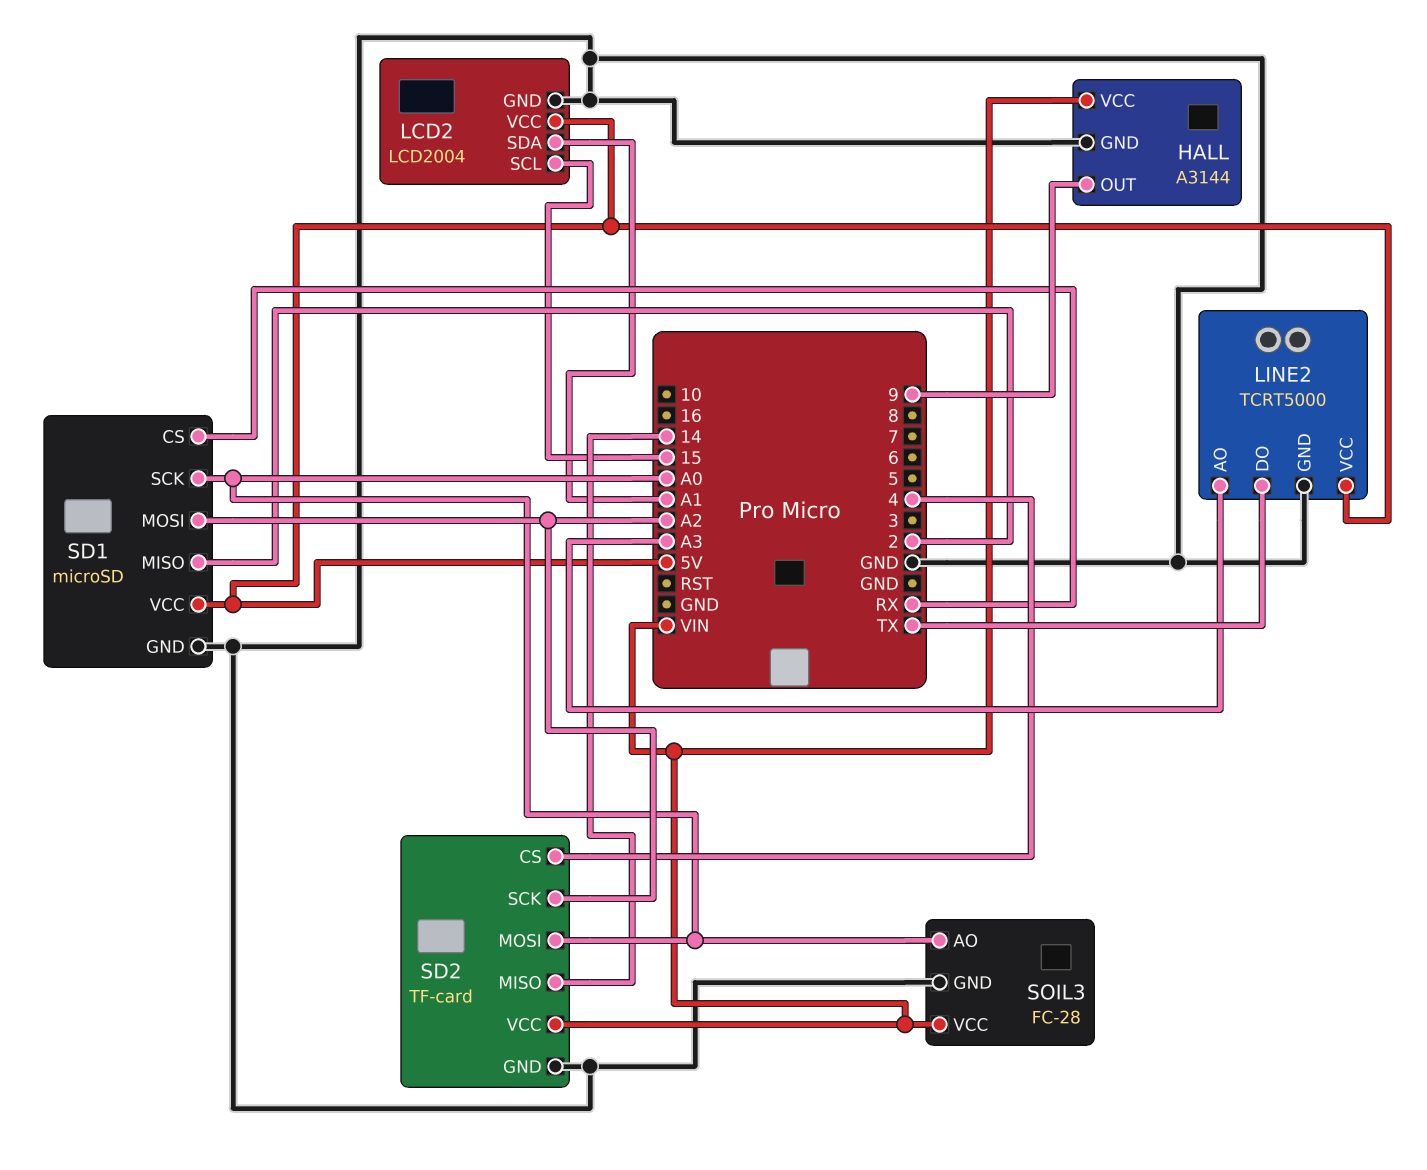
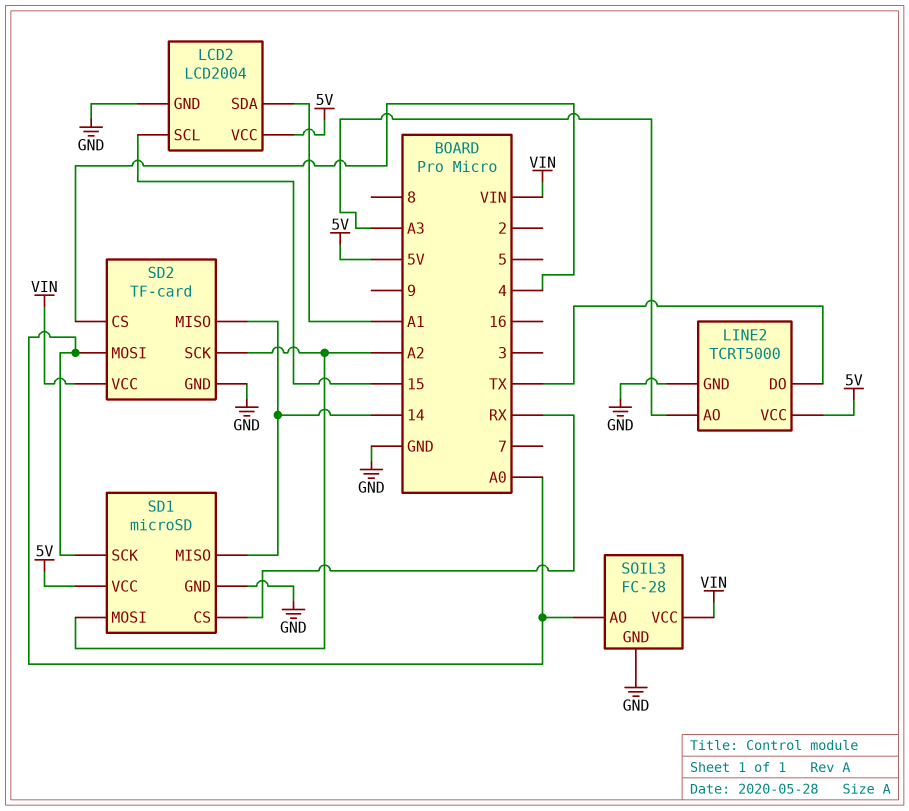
HALL: A3144 -> none
HALL pin GND: GND -> none
HALL pin OUT: 9 -> none
HALL pin VCC: VIN -> none
SD1 pin MISO: 2 -> 14

